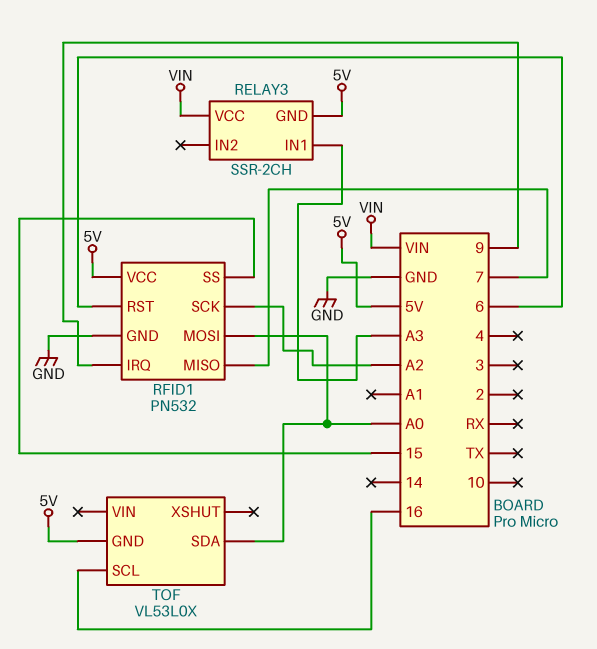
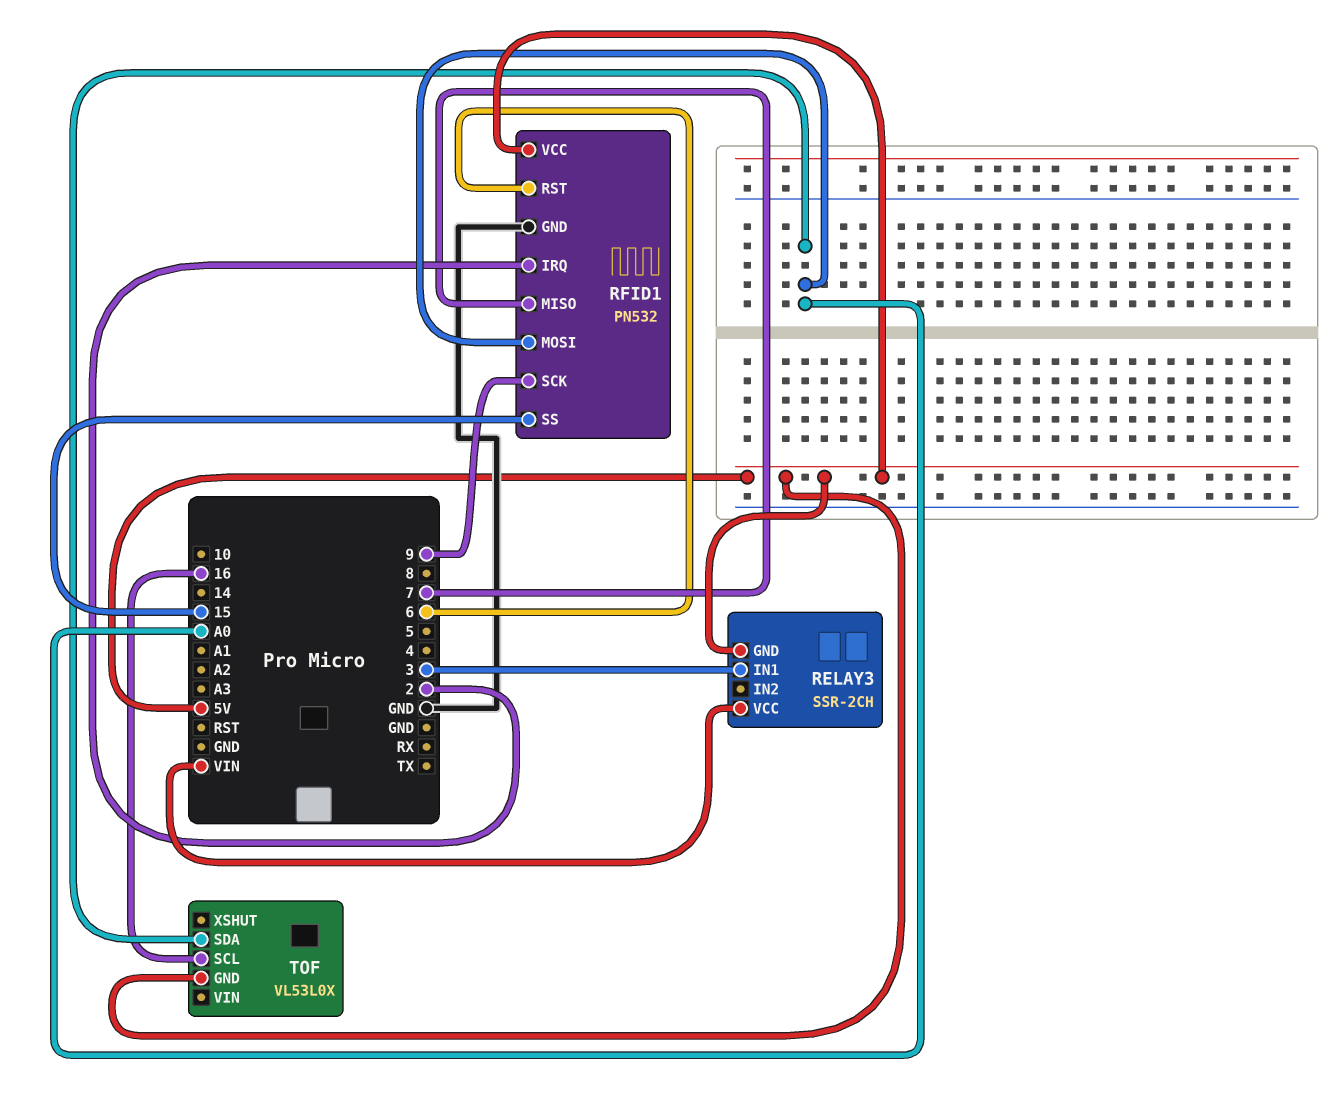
RELAY3 pin IN1: A3 -> 3
RFID1 pin IRQ: 9 -> 2
RFID1 pin SCK: A2 -> 9

